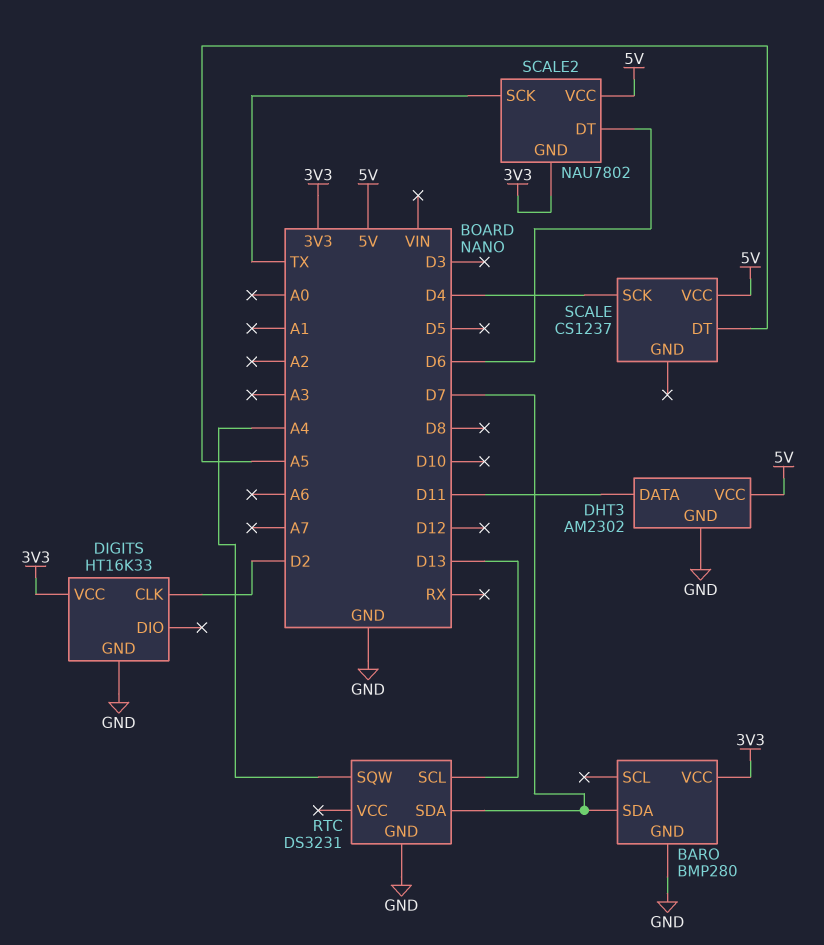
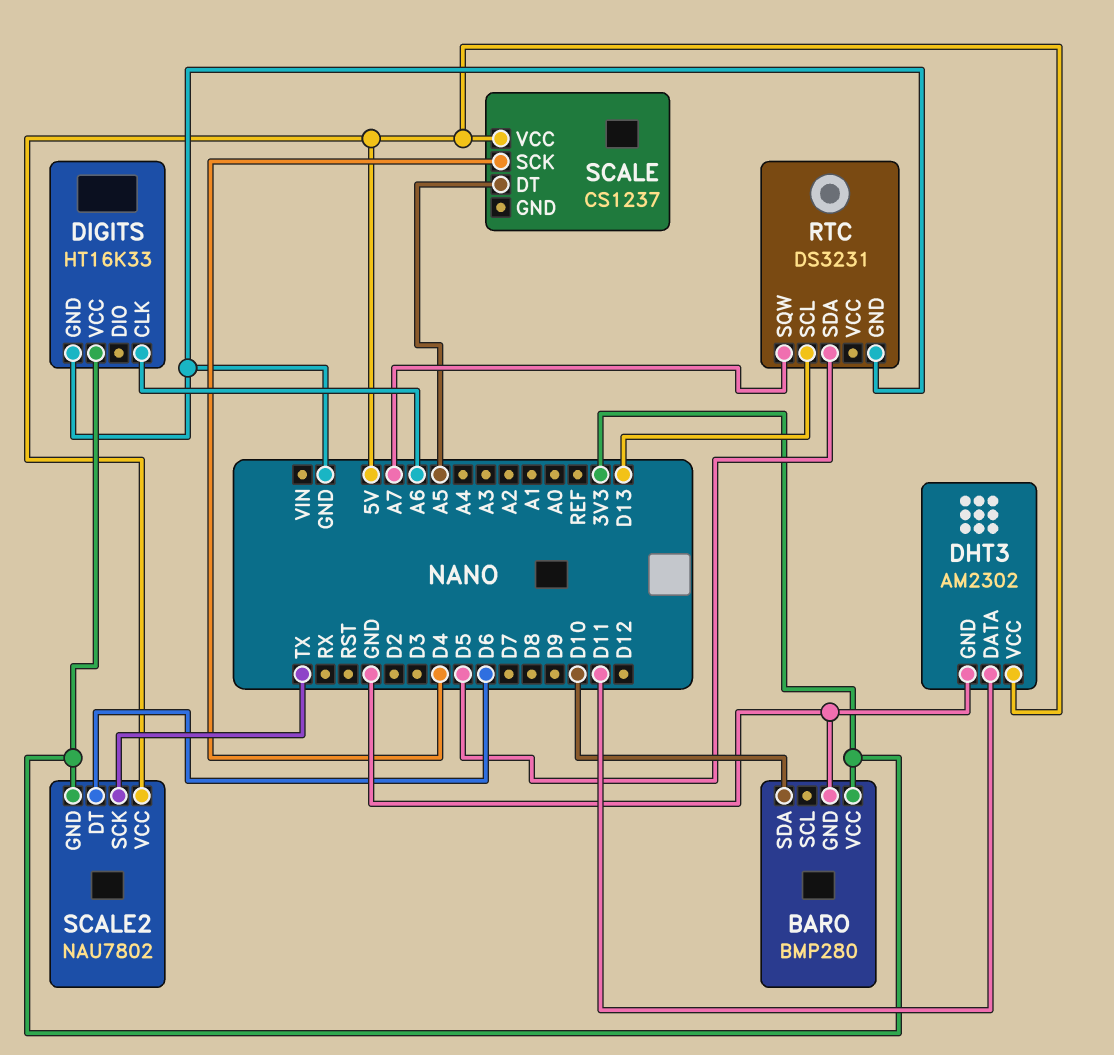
BARO pin SDA: D7 -> D10
DIGITS pin CLK: D2 -> A6
RTC pin SDA: D7 -> D5
RTC pin SQW: A4 -> A7

